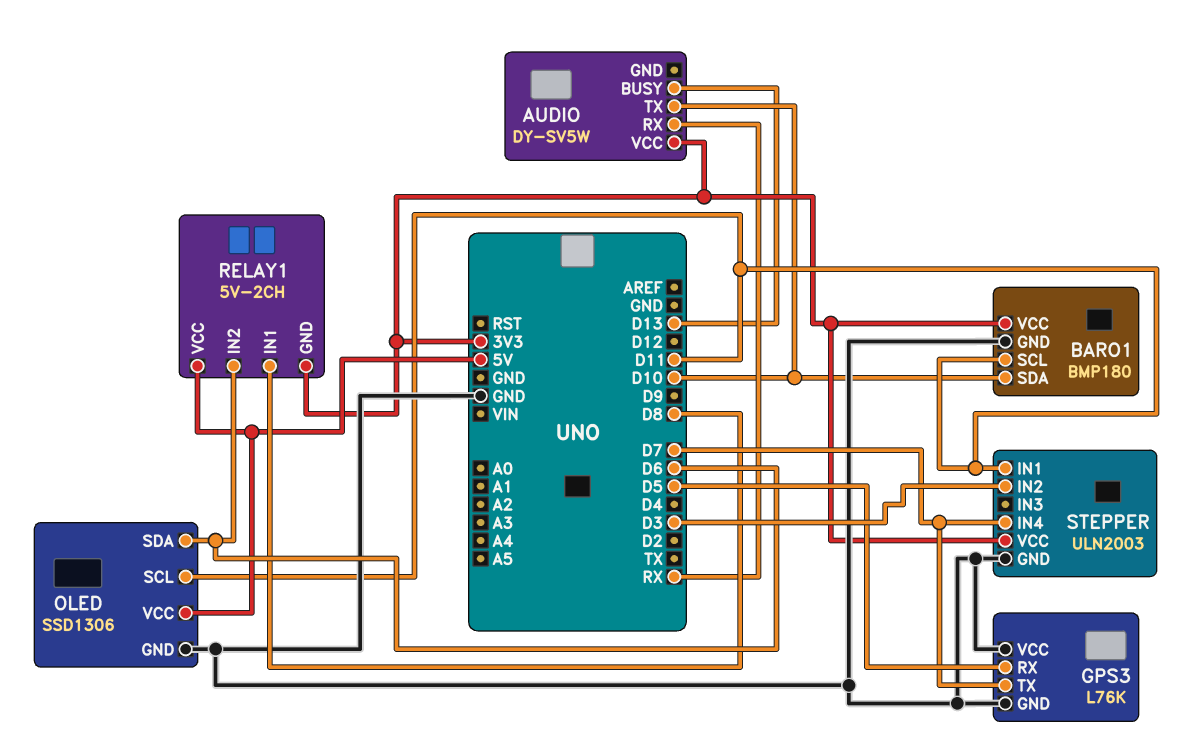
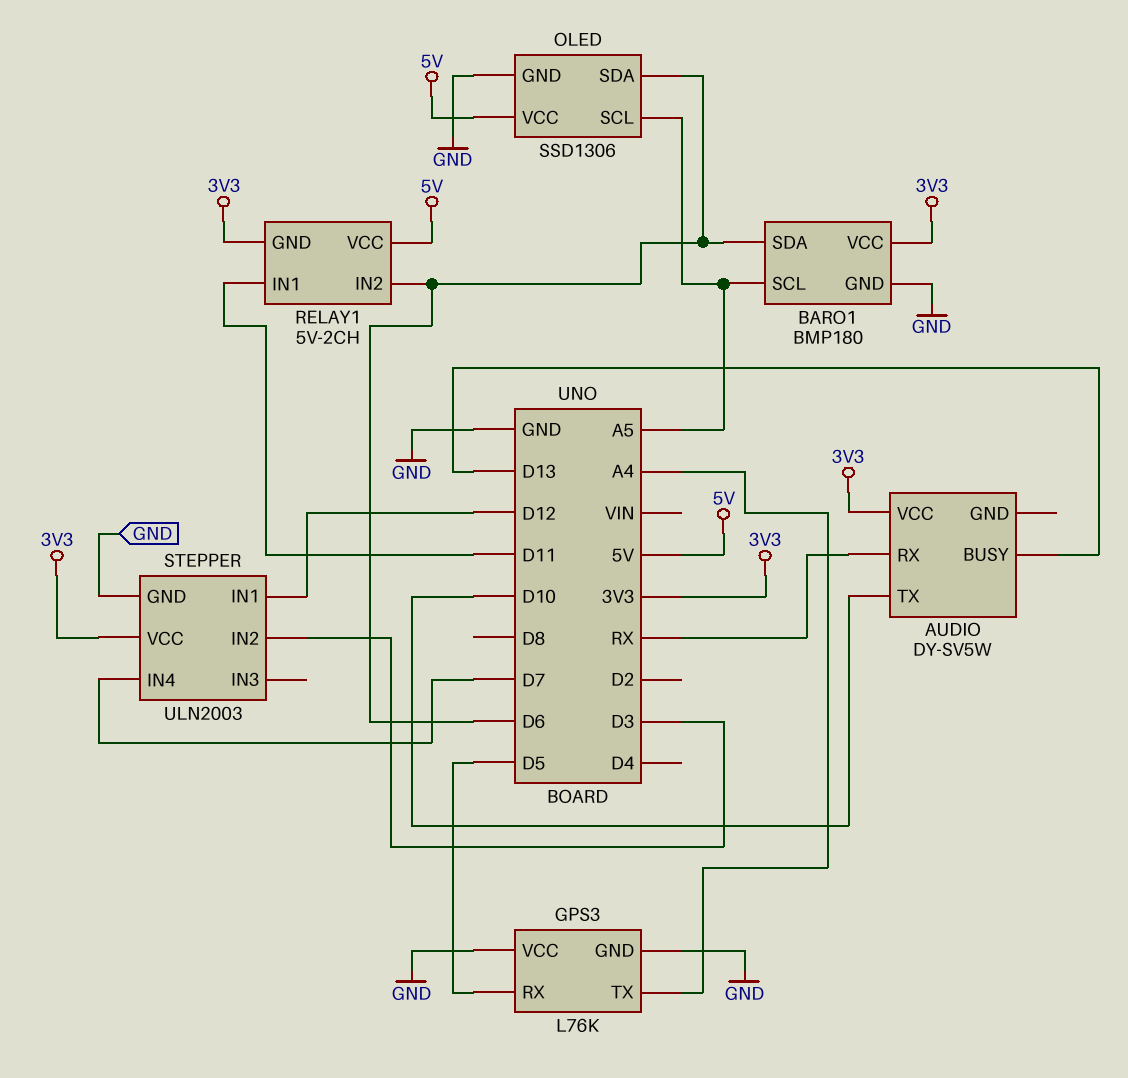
BARO1 pin SCL: D11 -> A5
BARO1 pin SDA: D10 -> D6
GPS3 pin TX: D7 -> A4
OLED pin SCL: D11 -> A5
RELAY1 pin IN1: D8 -> D11
STEPPER pin IN1: D11 -> D12

